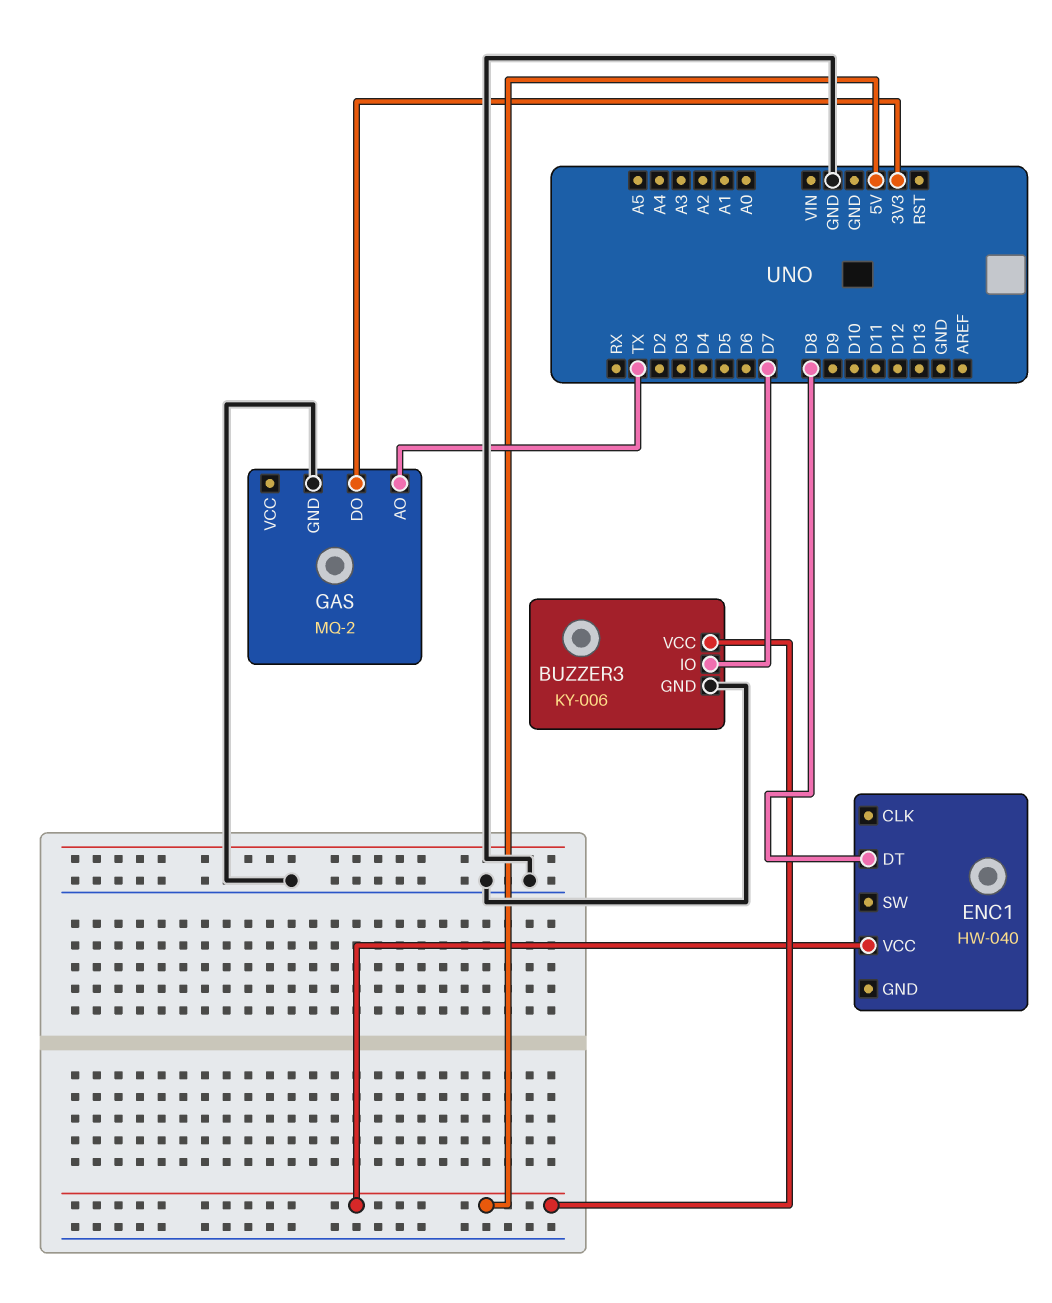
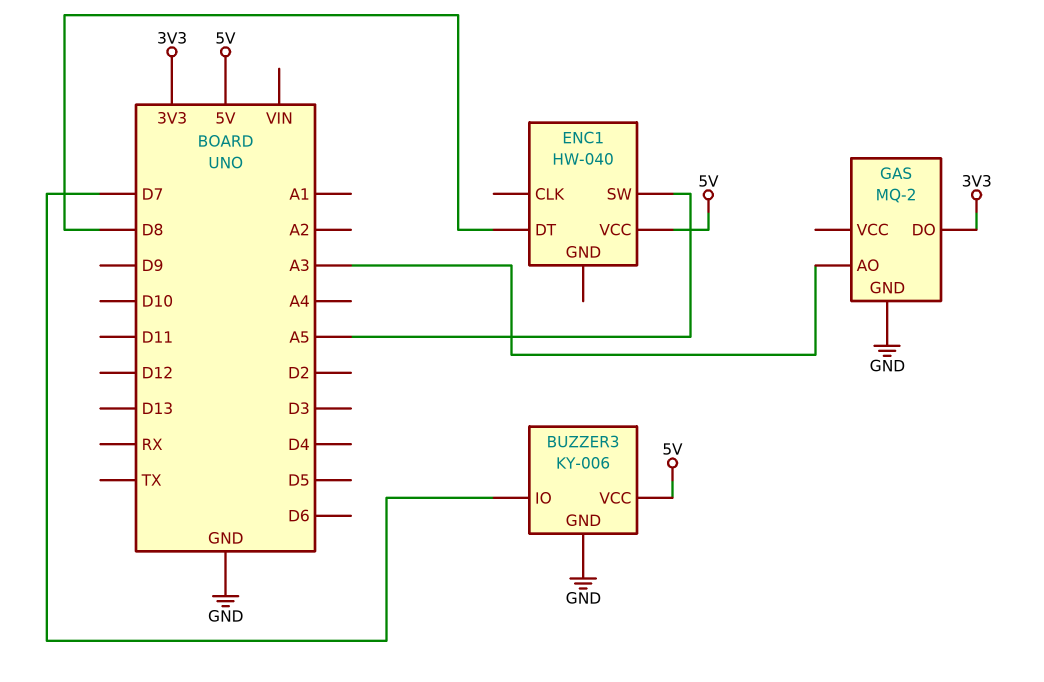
ENC1 pin SW: none -> A5
GAS pin AO: TX -> A3

